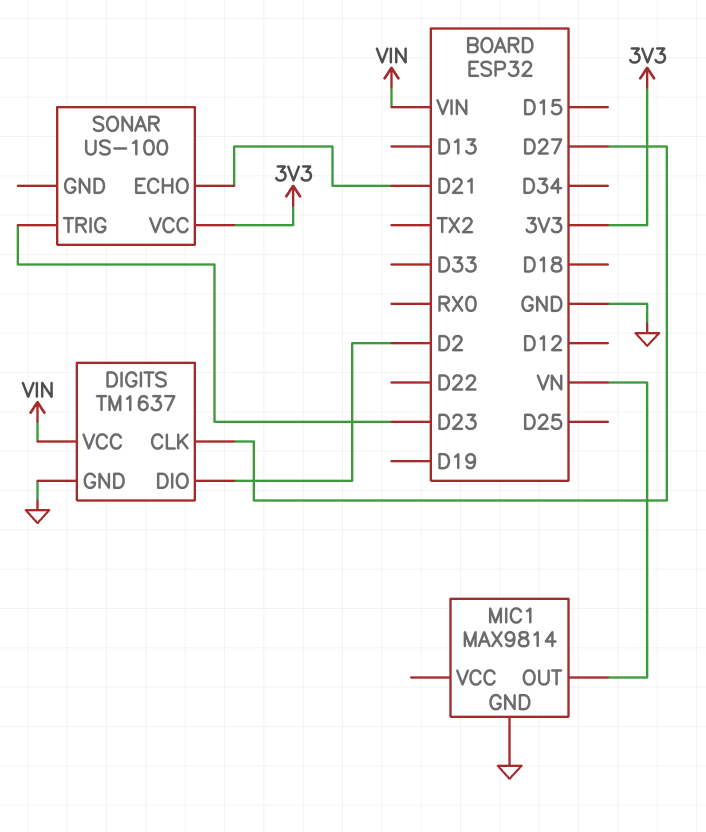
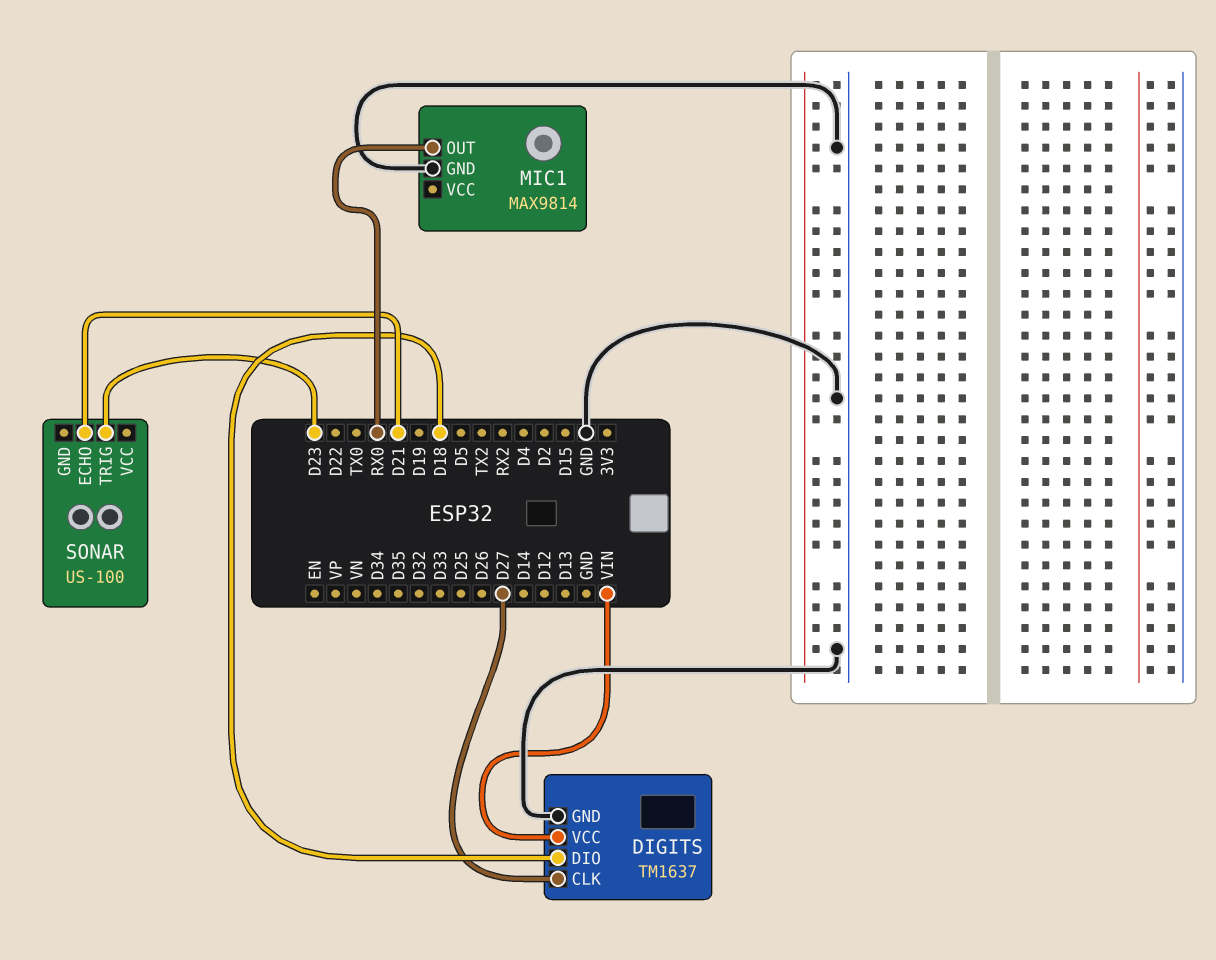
DIGITS pin DIO: D2 -> D18
MIC1 pin OUT: VN -> RX0
SONAR pin VCC: 3V3 -> none

